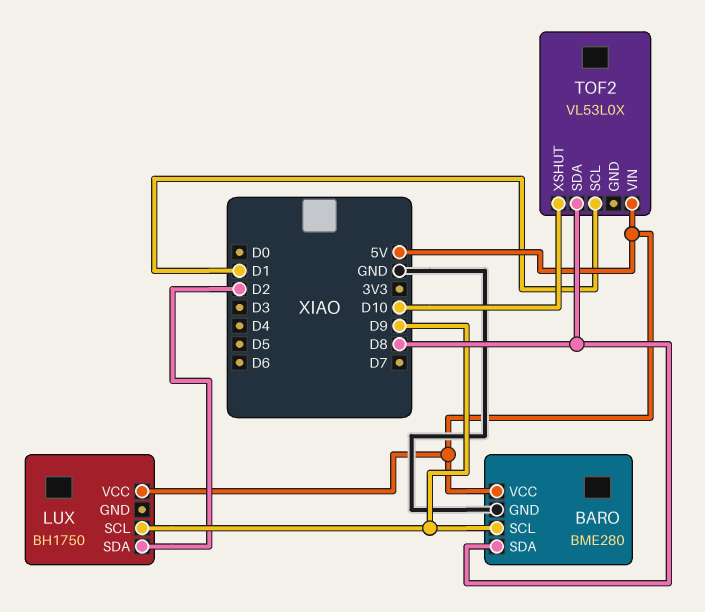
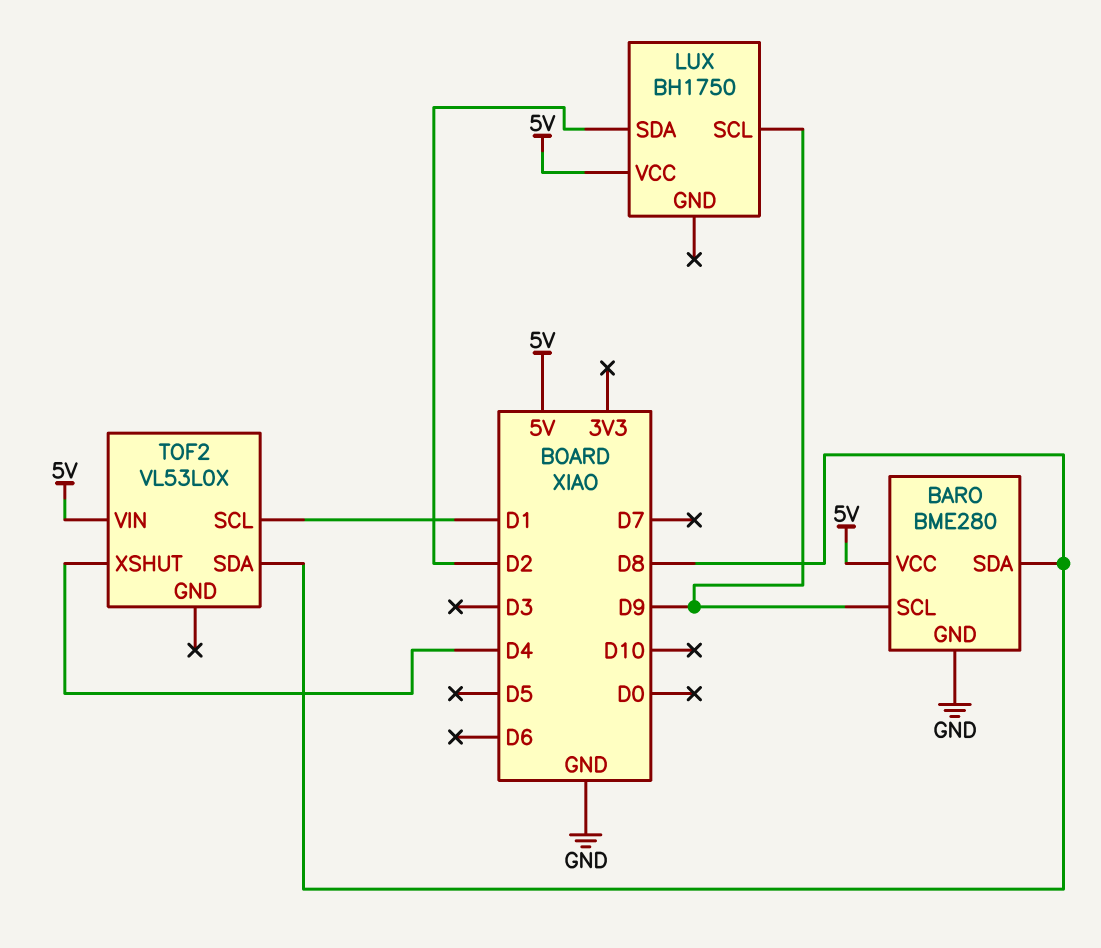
TOF2 pin XSHUT: D10 -> D4

